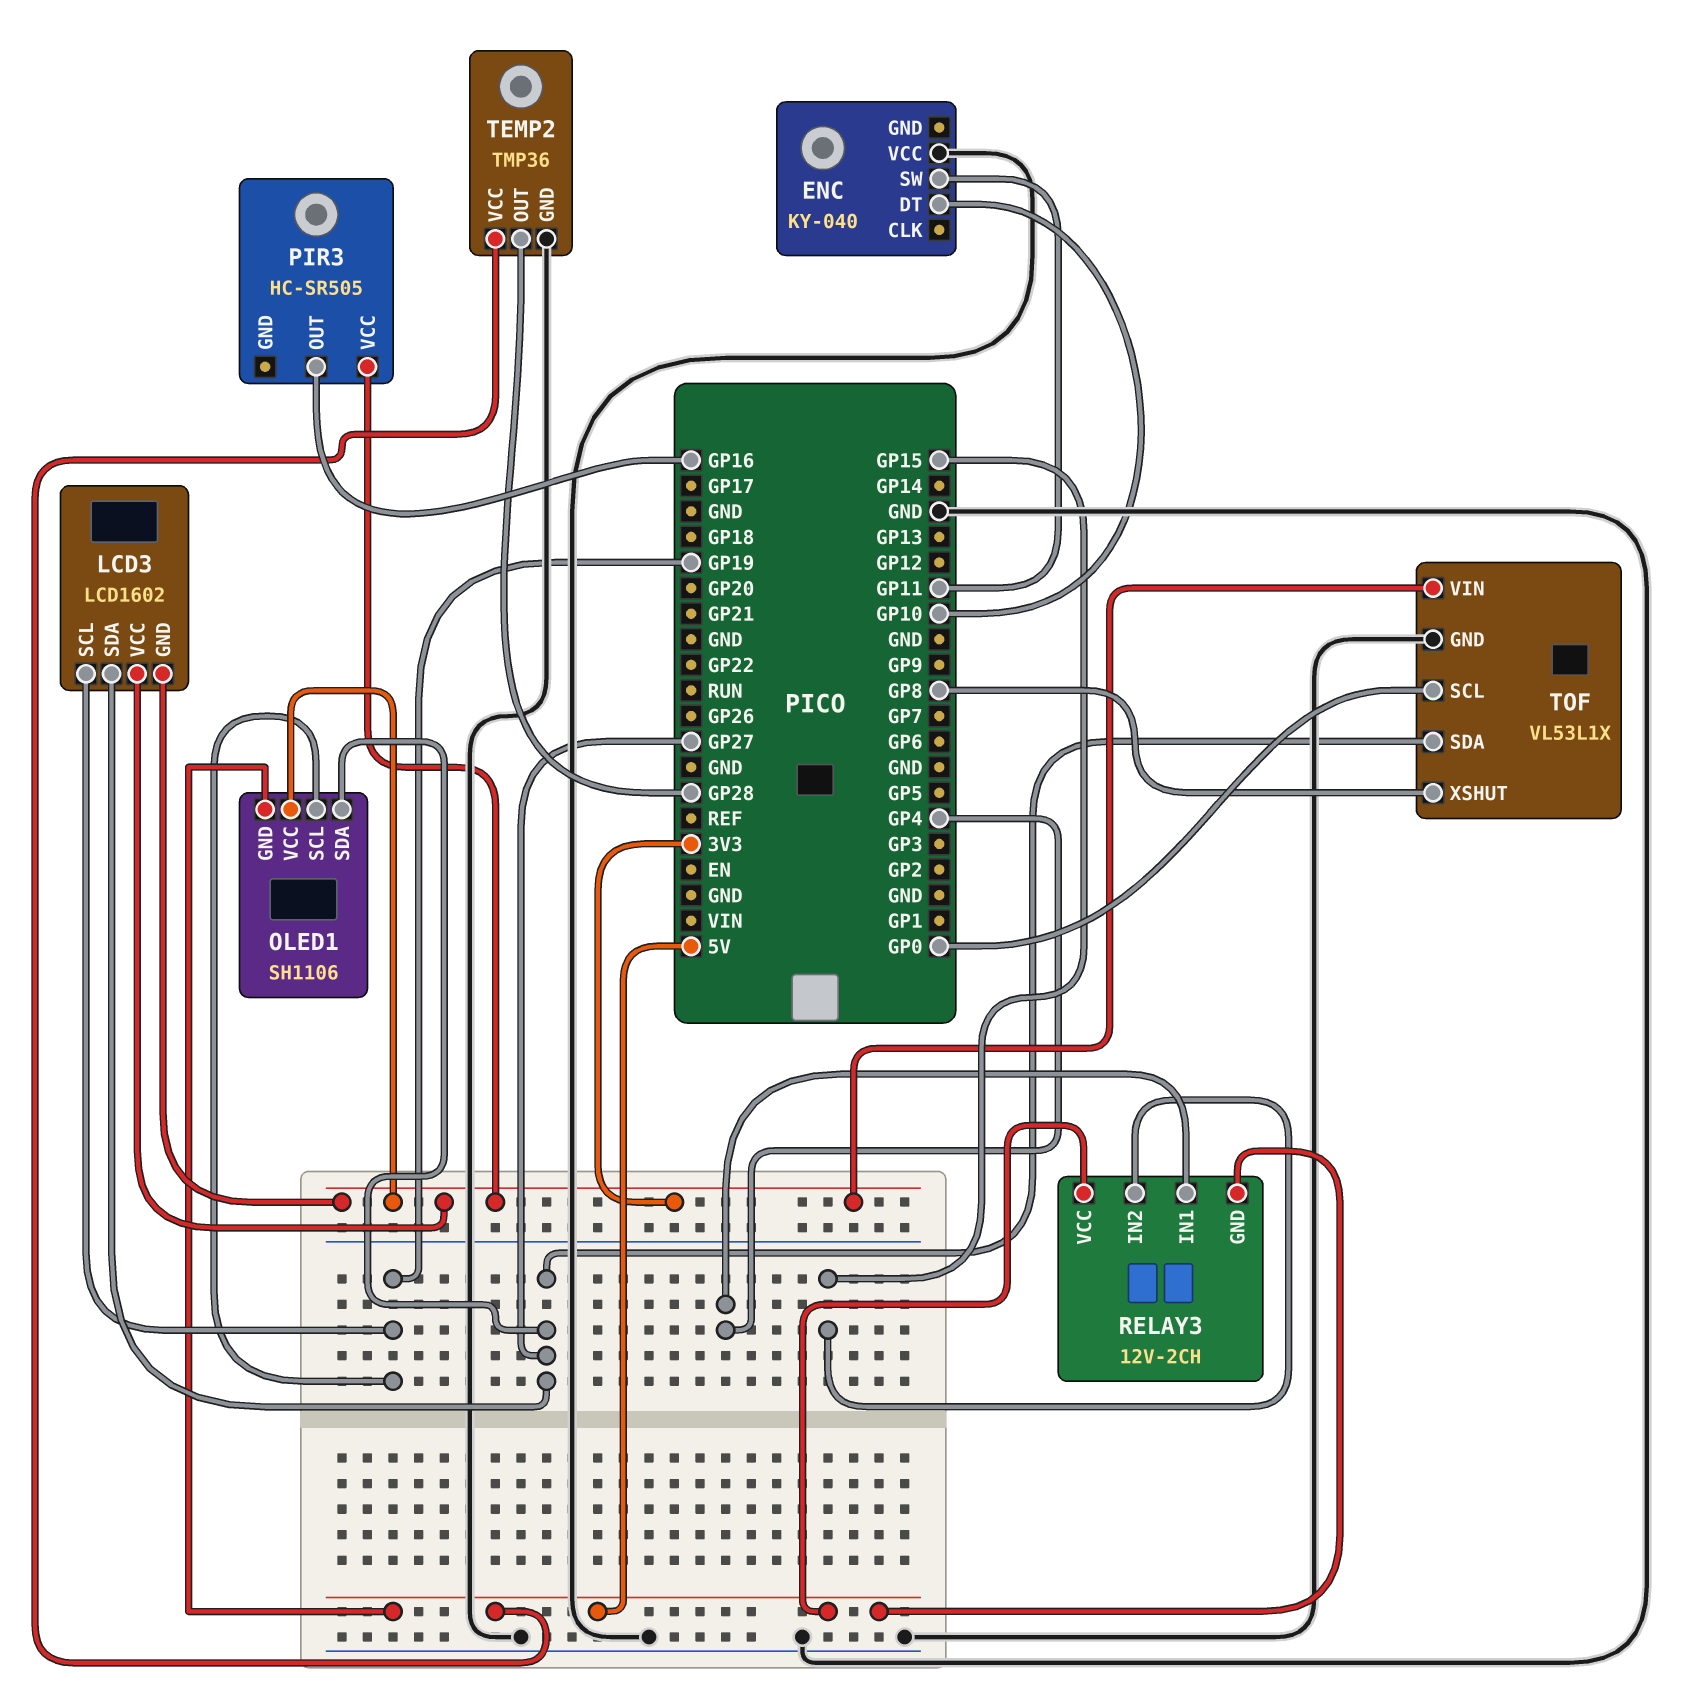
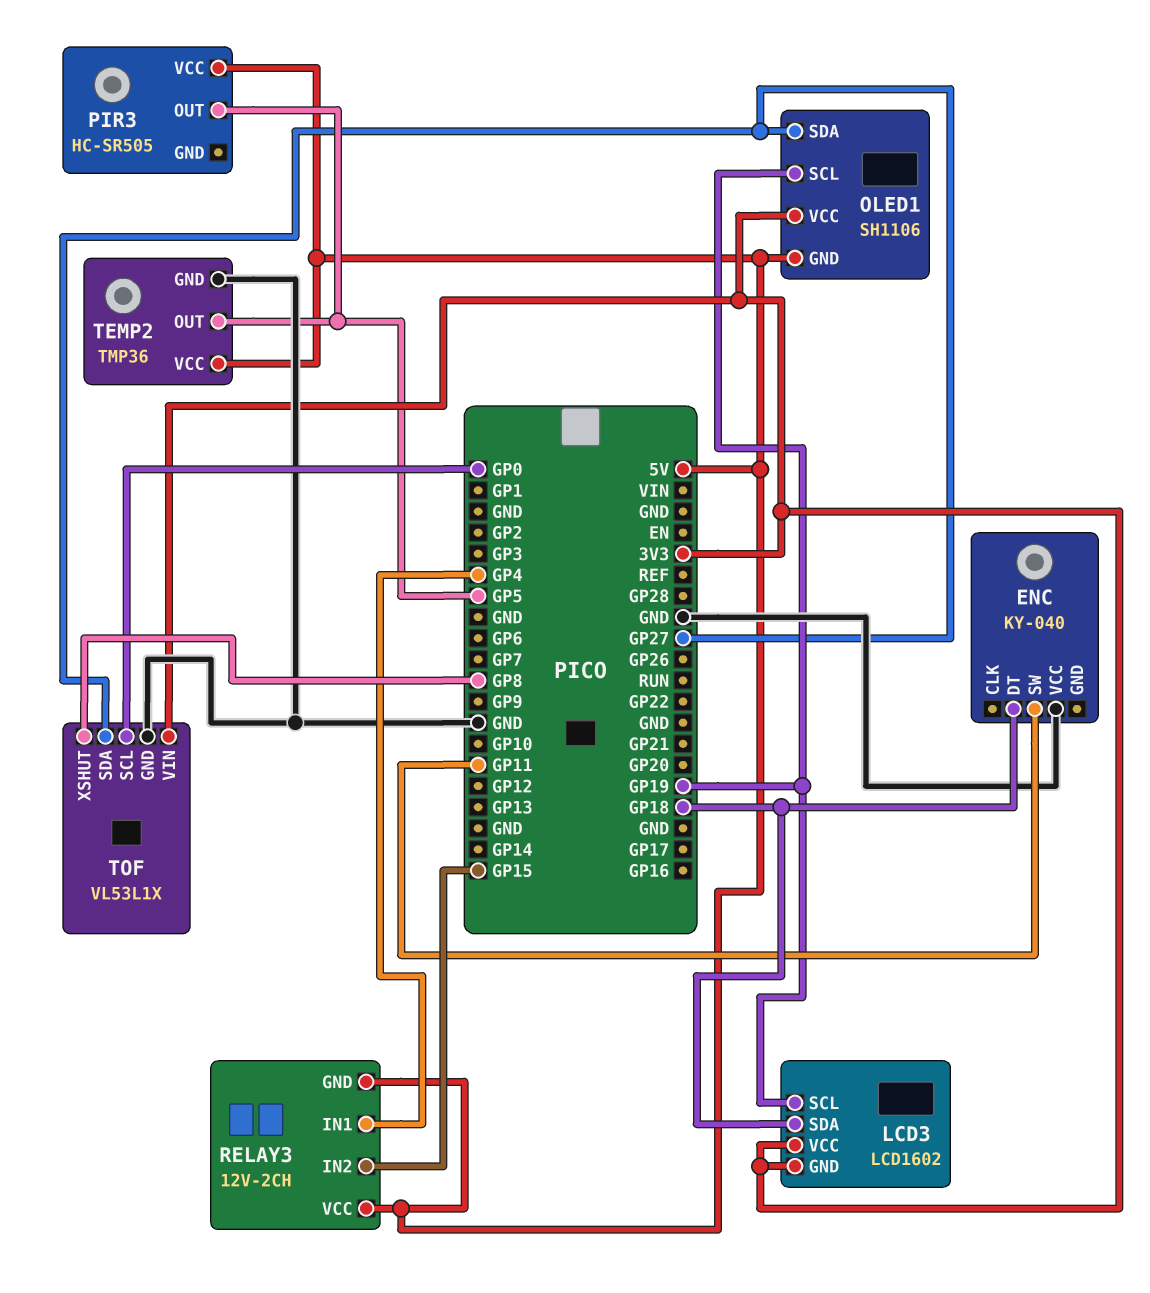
ENC pin DT: GP10 -> GP18
LCD3 pin SDA: GP27 -> GP18
PIR3 pin OUT: GP16 -> GP5
PIR3 pin VCC: 3V3 -> 5V
TEMP2 pin OUT: GP28 -> GP5

